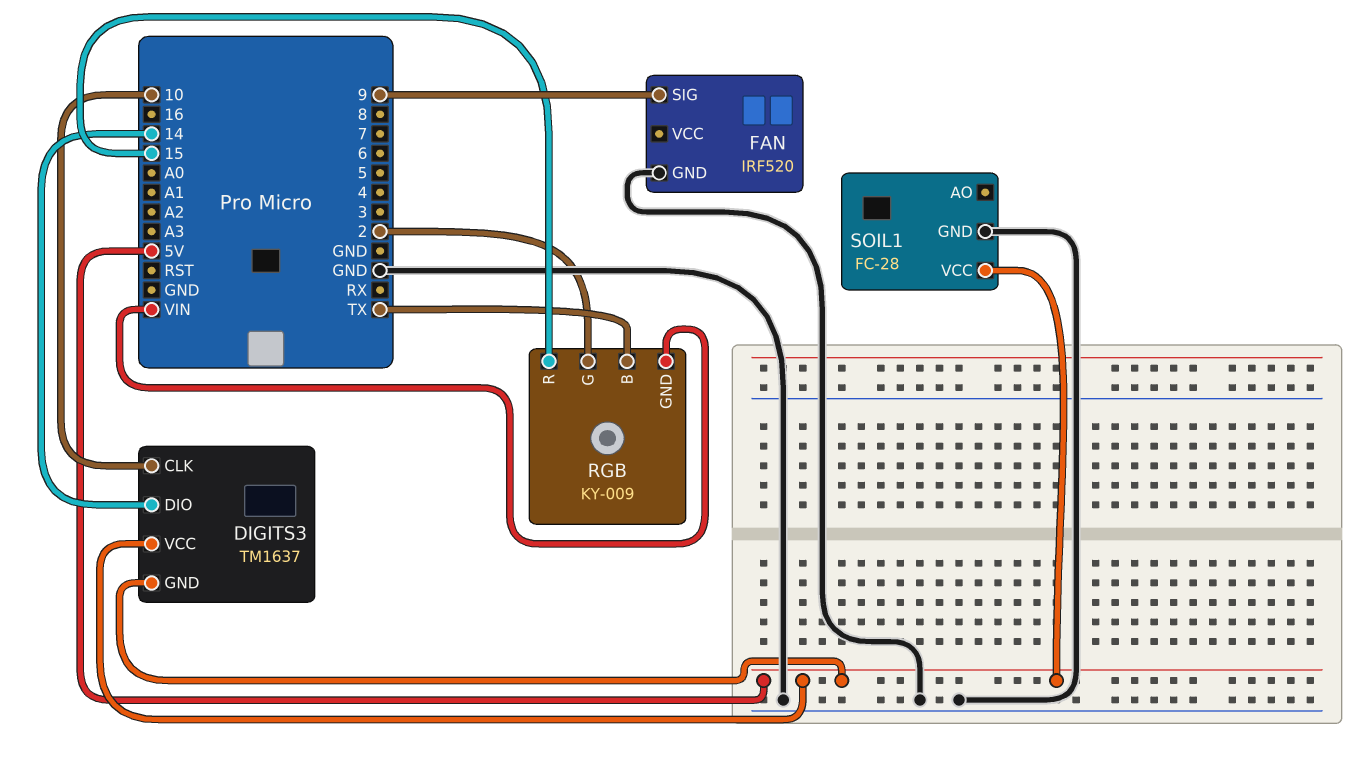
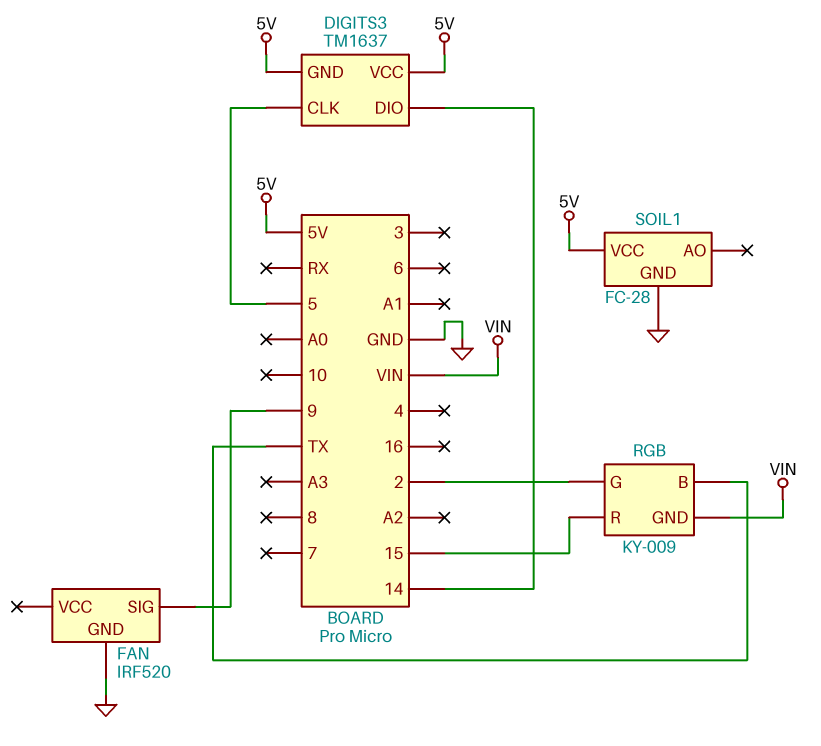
DIGITS3 pin CLK: 10 -> 5

